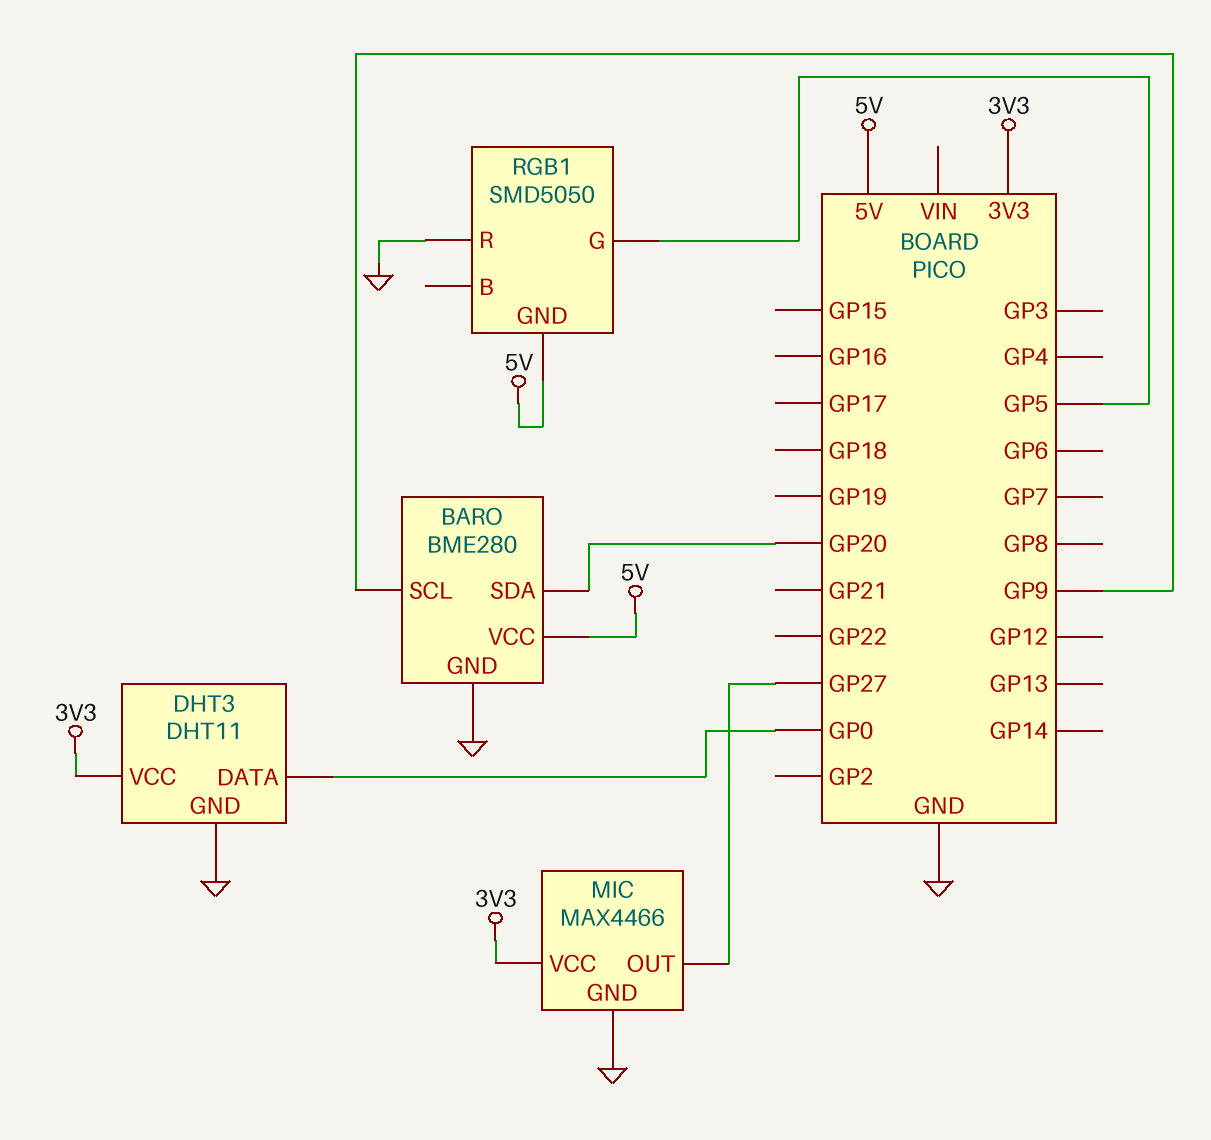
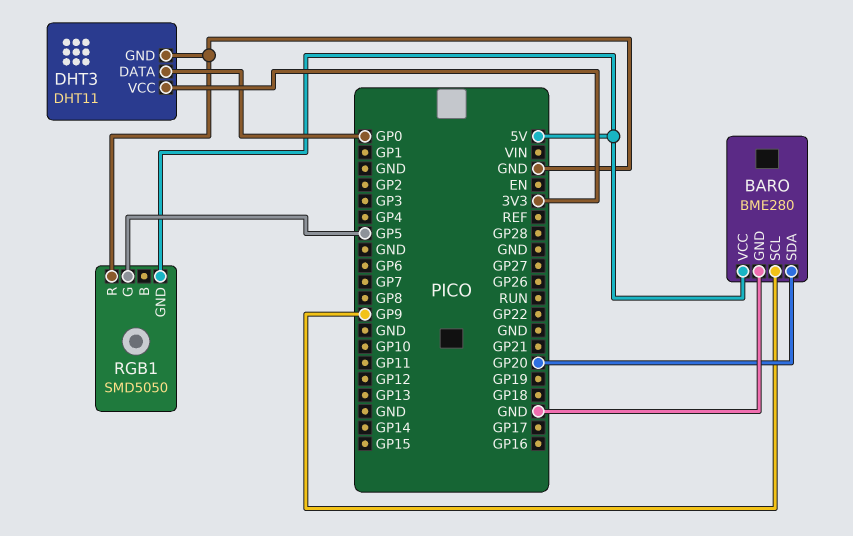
MIC: MAX4466 -> none
MIC pin GND: GND -> none
MIC pin OUT: GP27 -> none
MIC pin VCC: 3V3 -> none

